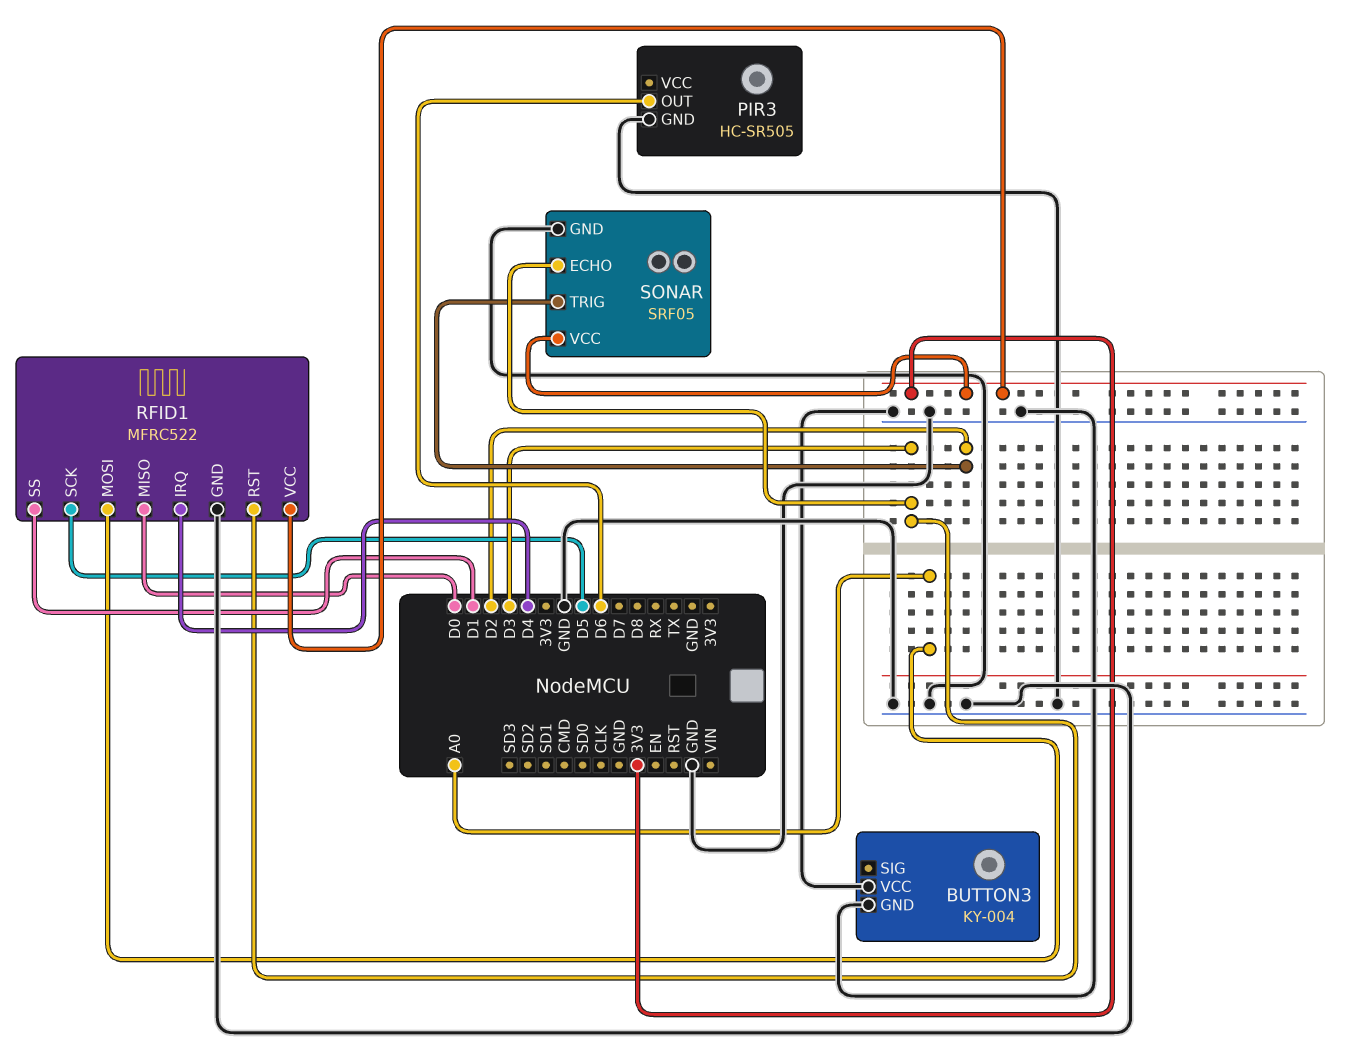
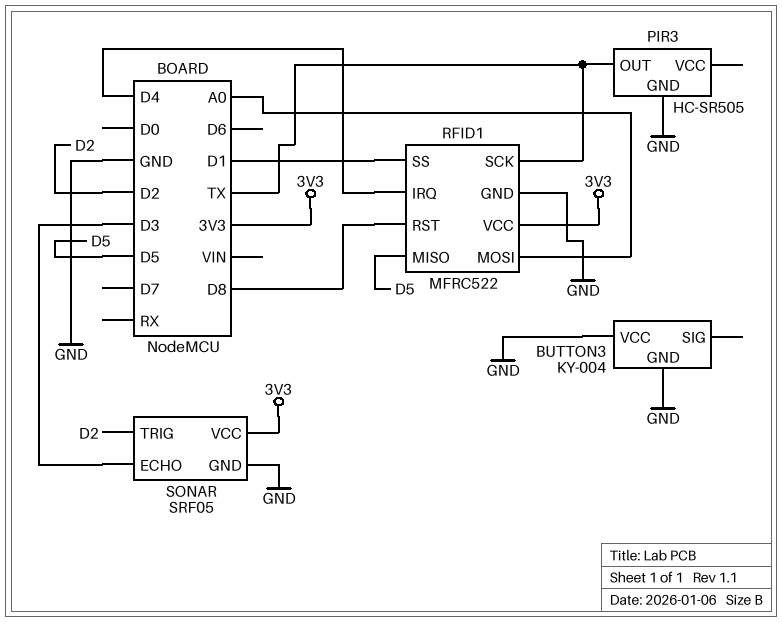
PIR3 pin OUT: D6 -> TX
RFID1 pin MISO: D0 -> D5
RFID1 pin RST: D3 -> D8
RFID1 pin SCK: D5 -> TX

